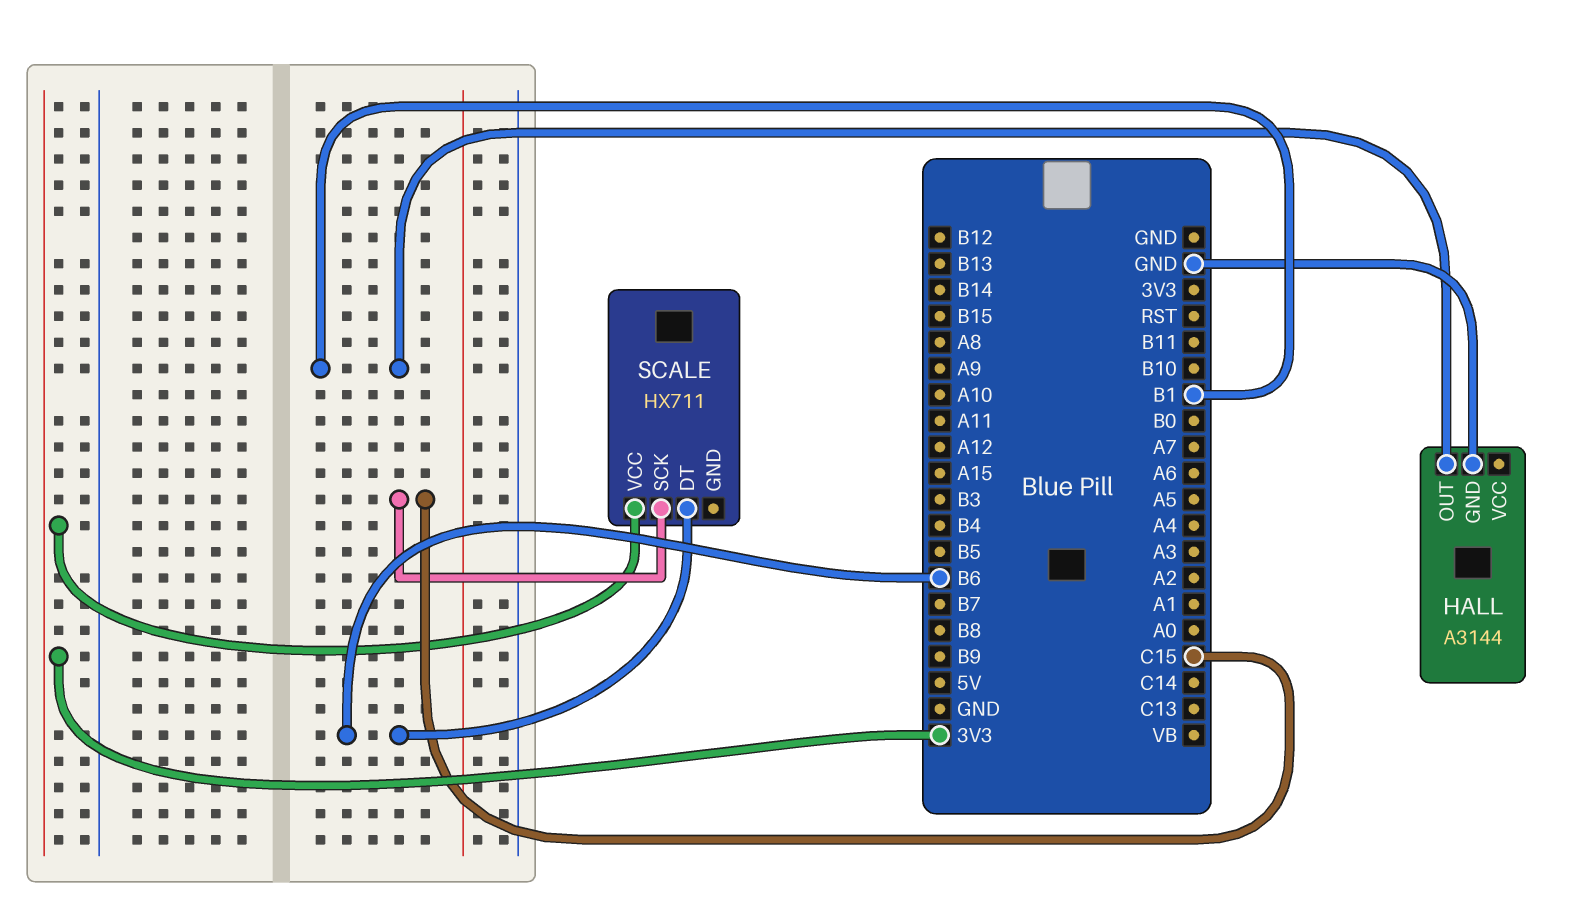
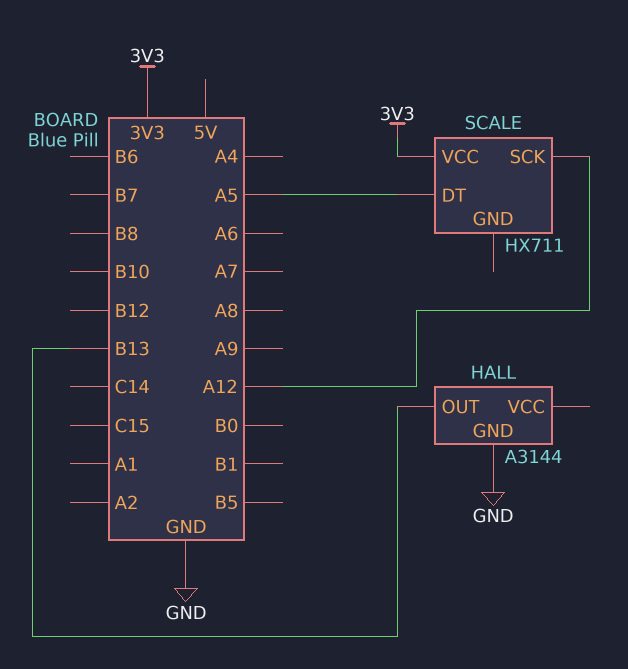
HALL pin OUT: B1 -> B13
SCALE pin DT: B6 -> A5
SCALE pin SCK: C15 -> A12

